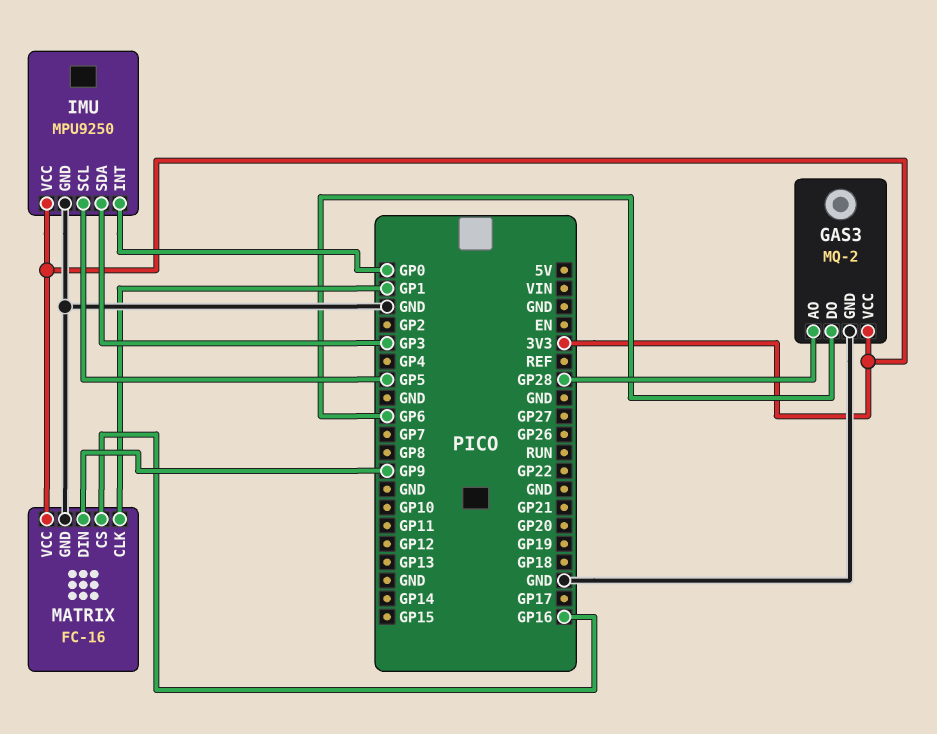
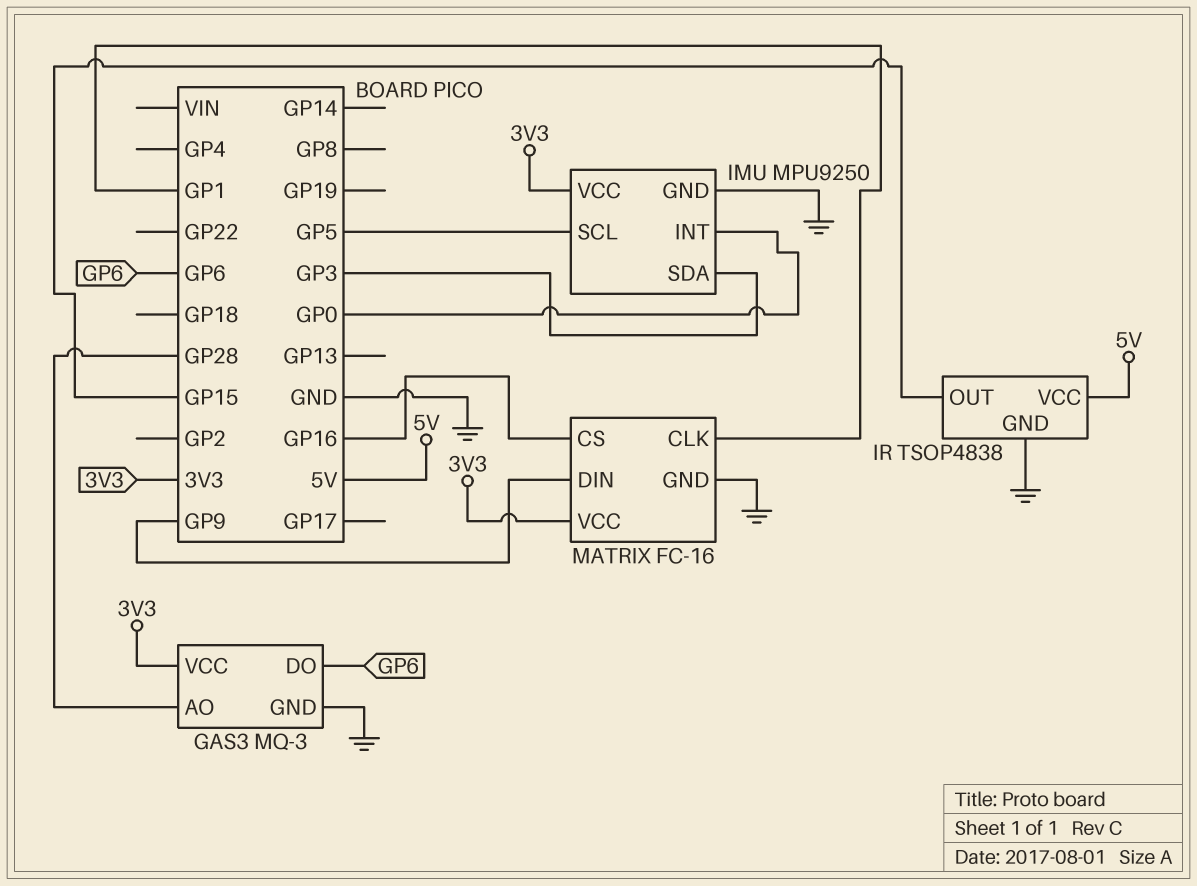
GAS3: MQ-2 -> MQ-3
IR: none -> TSOP4838
IR pin GND: none -> GND
IR pin OUT: none -> GP15
IR pin VCC: none -> 5V

